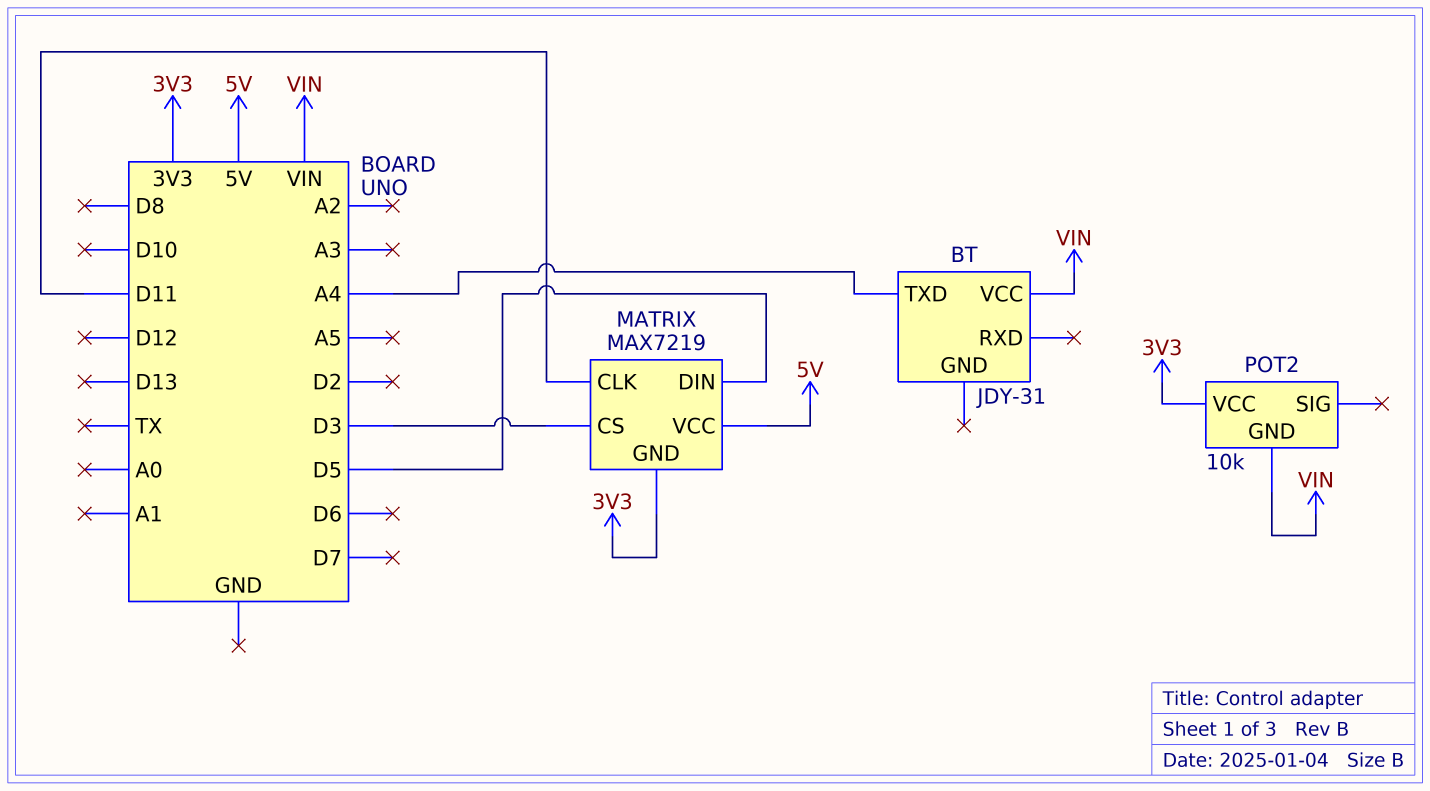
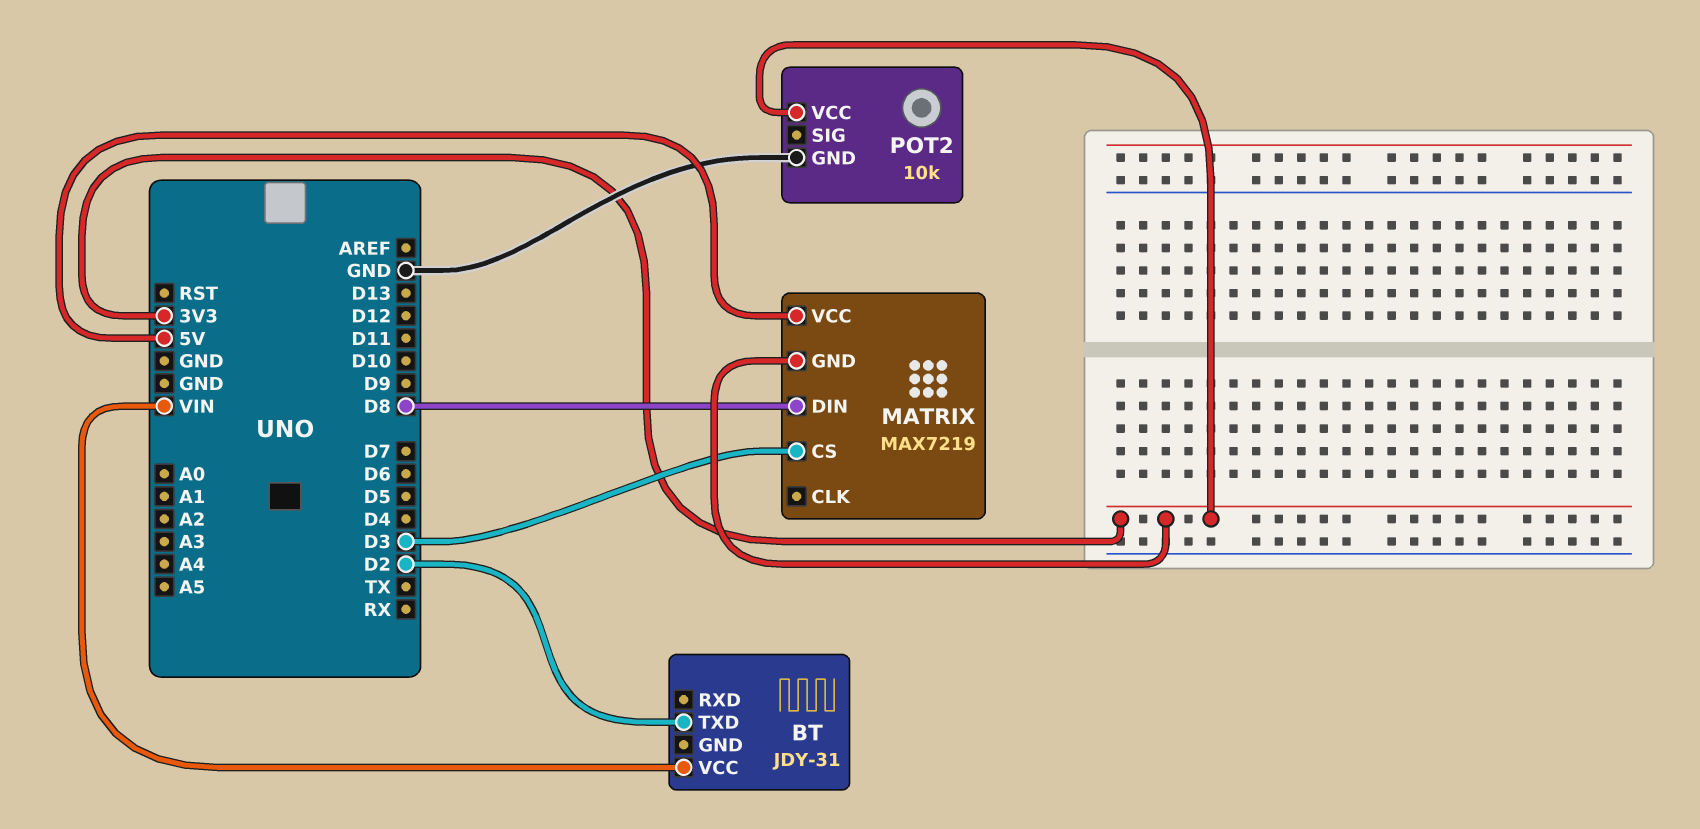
BT pin TXD: A4 -> D2
MATRIX pin CLK: D11 -> none
MATRIX pin DIN: D5 -> D8
POT2 pin GND: VIN -> GND

